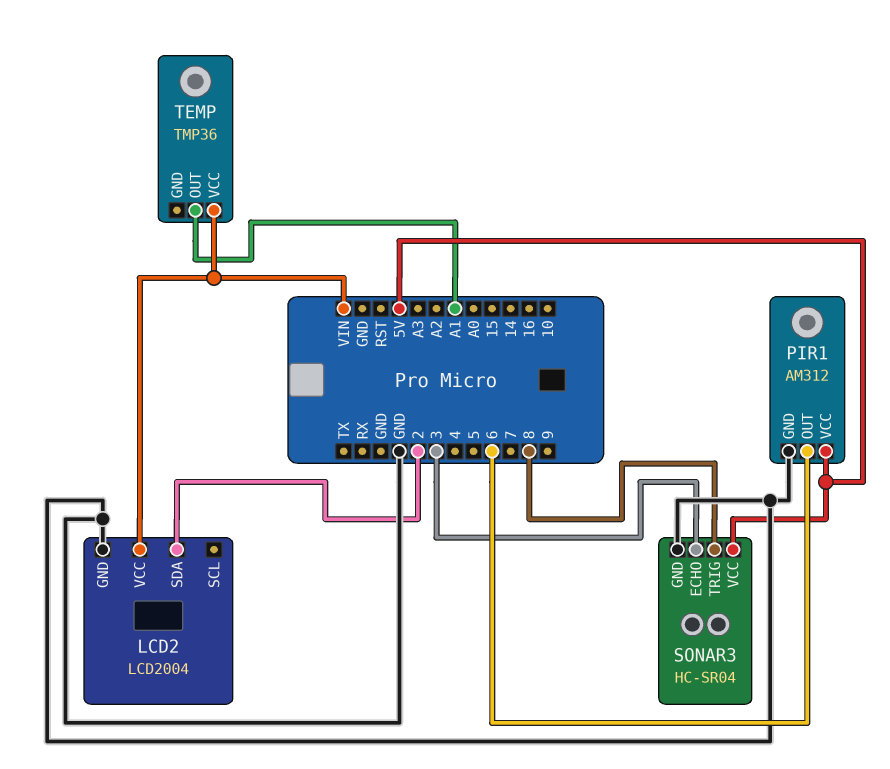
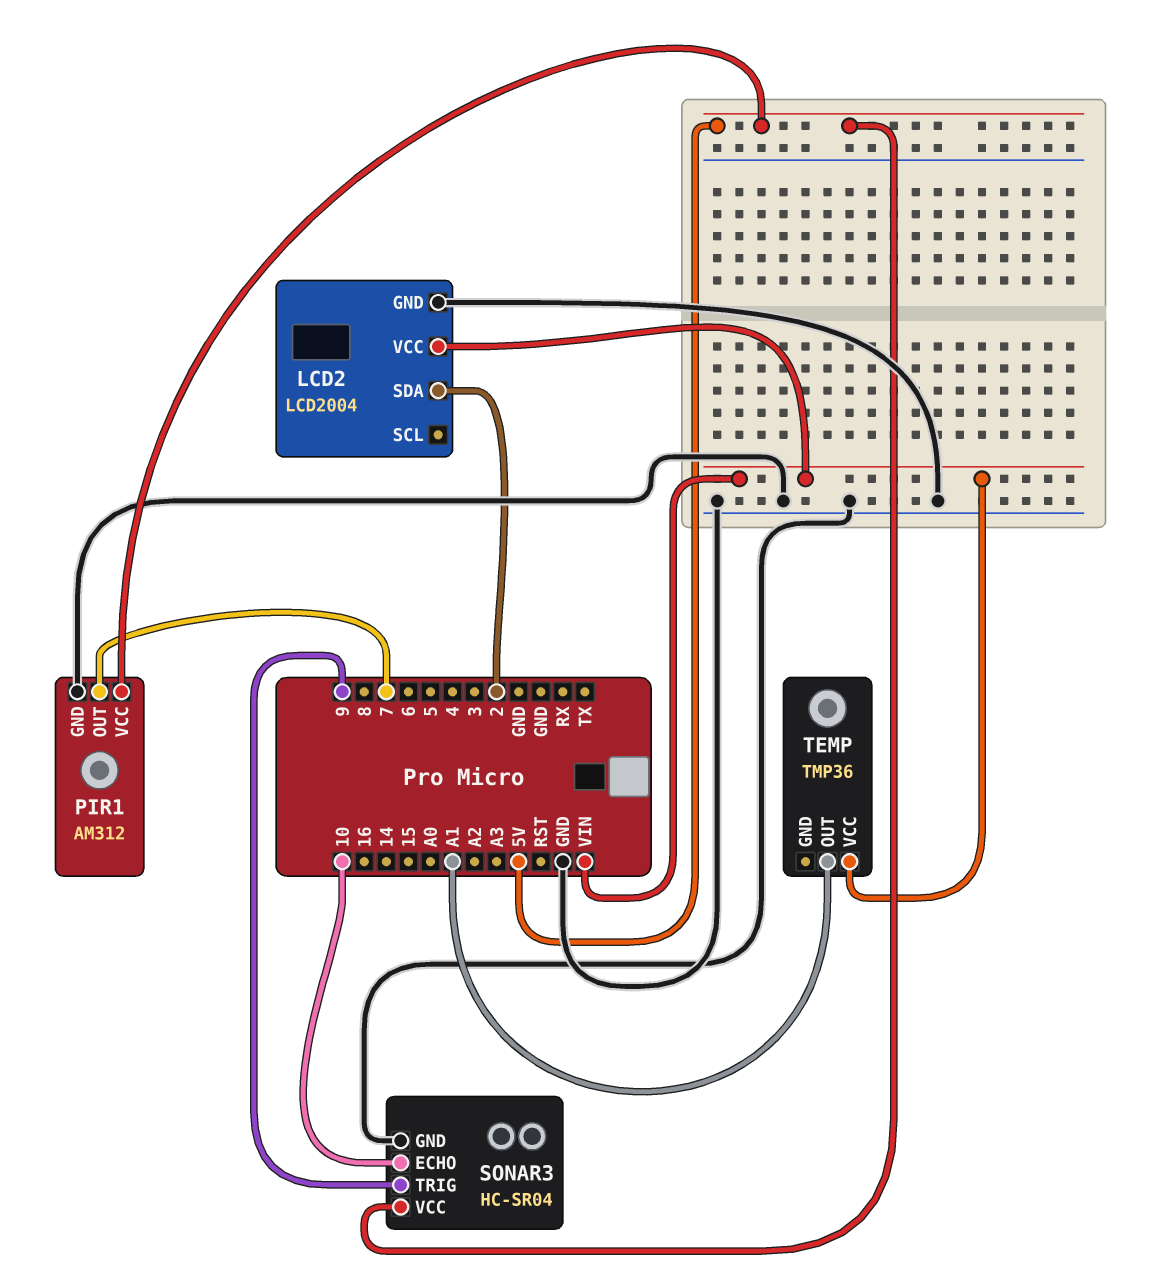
PIR1 pin OUT: 6 -> 7
SONAR3 pin ECHO: 3 -> 10
SONAR3 pin TRIG: 8 -> 9

